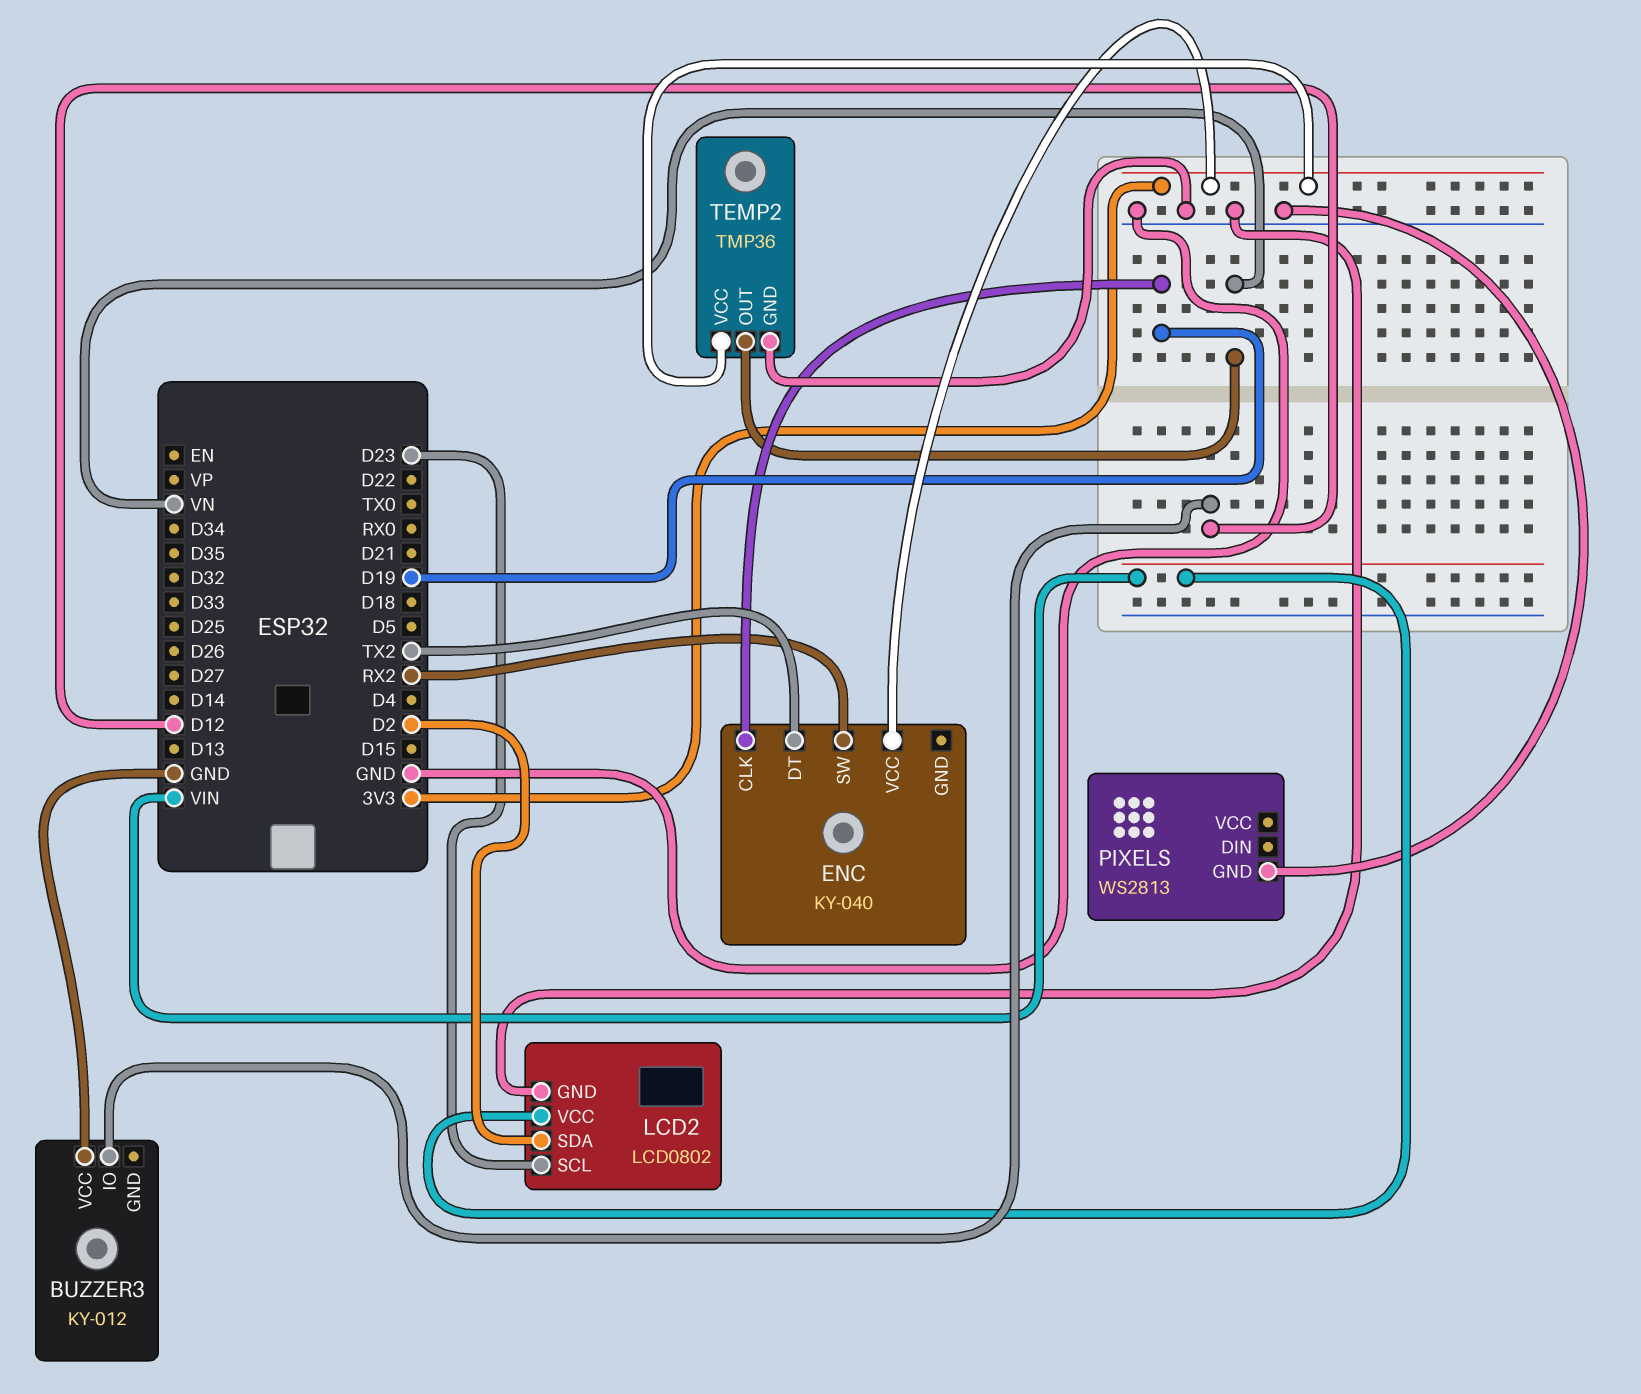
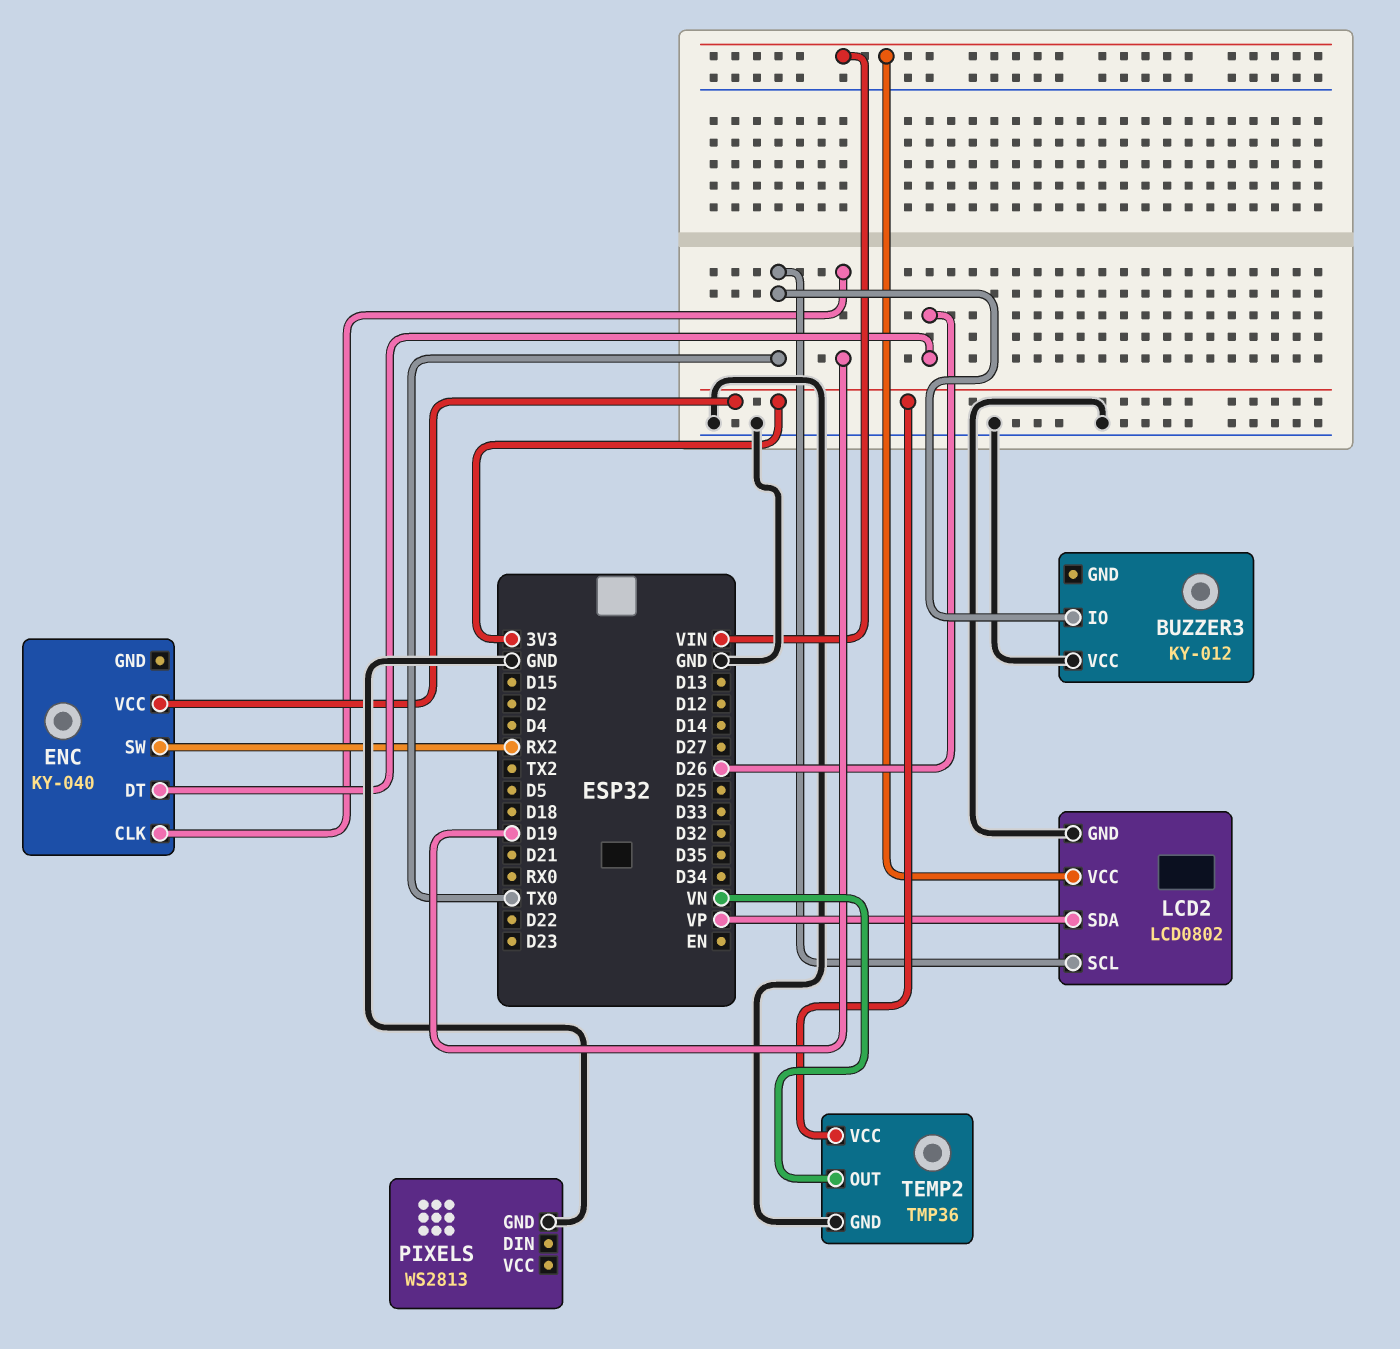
BUZZER3 pin IO: D12 -> TX0
ENC pin DT: TX2 -> D26
LCD2 pin SCL: D23 -> TX0
LCD2 pin SDA: D2 -> VP

